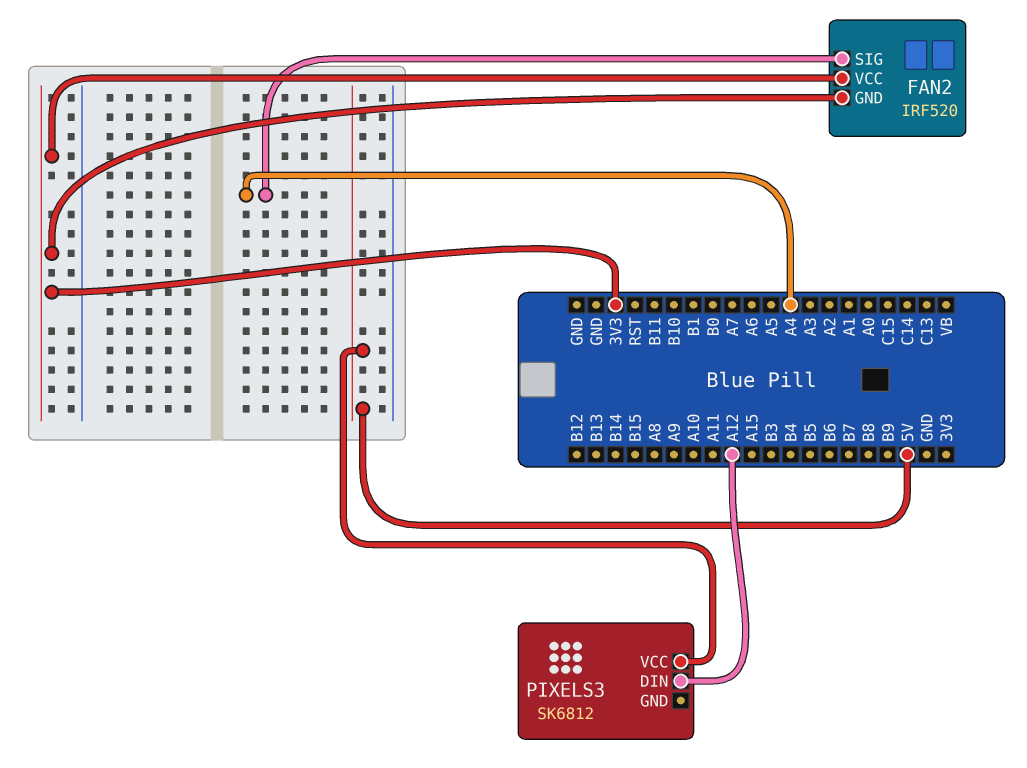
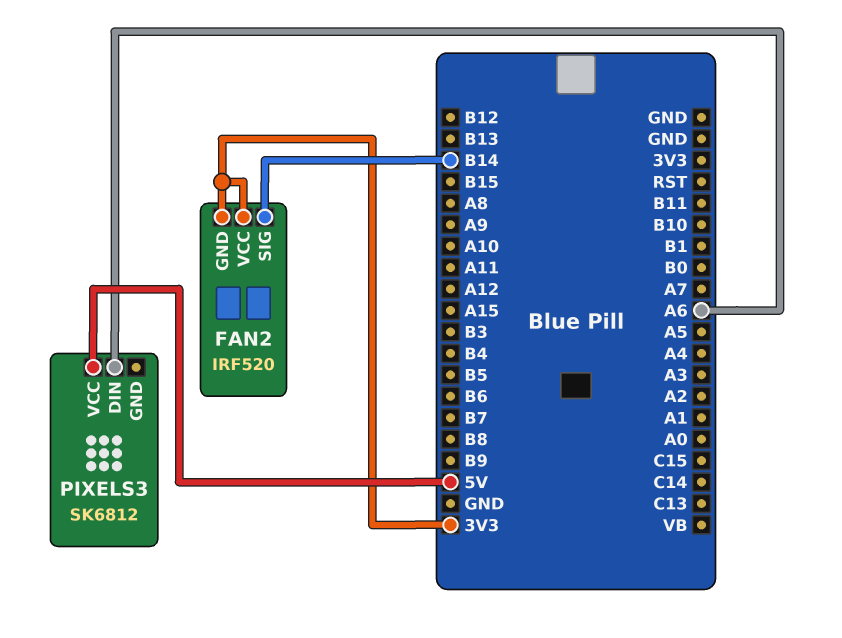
FAN2 pin SIG: A4 -> B14
PIXELS3 pin DIN: A12 -> A6

